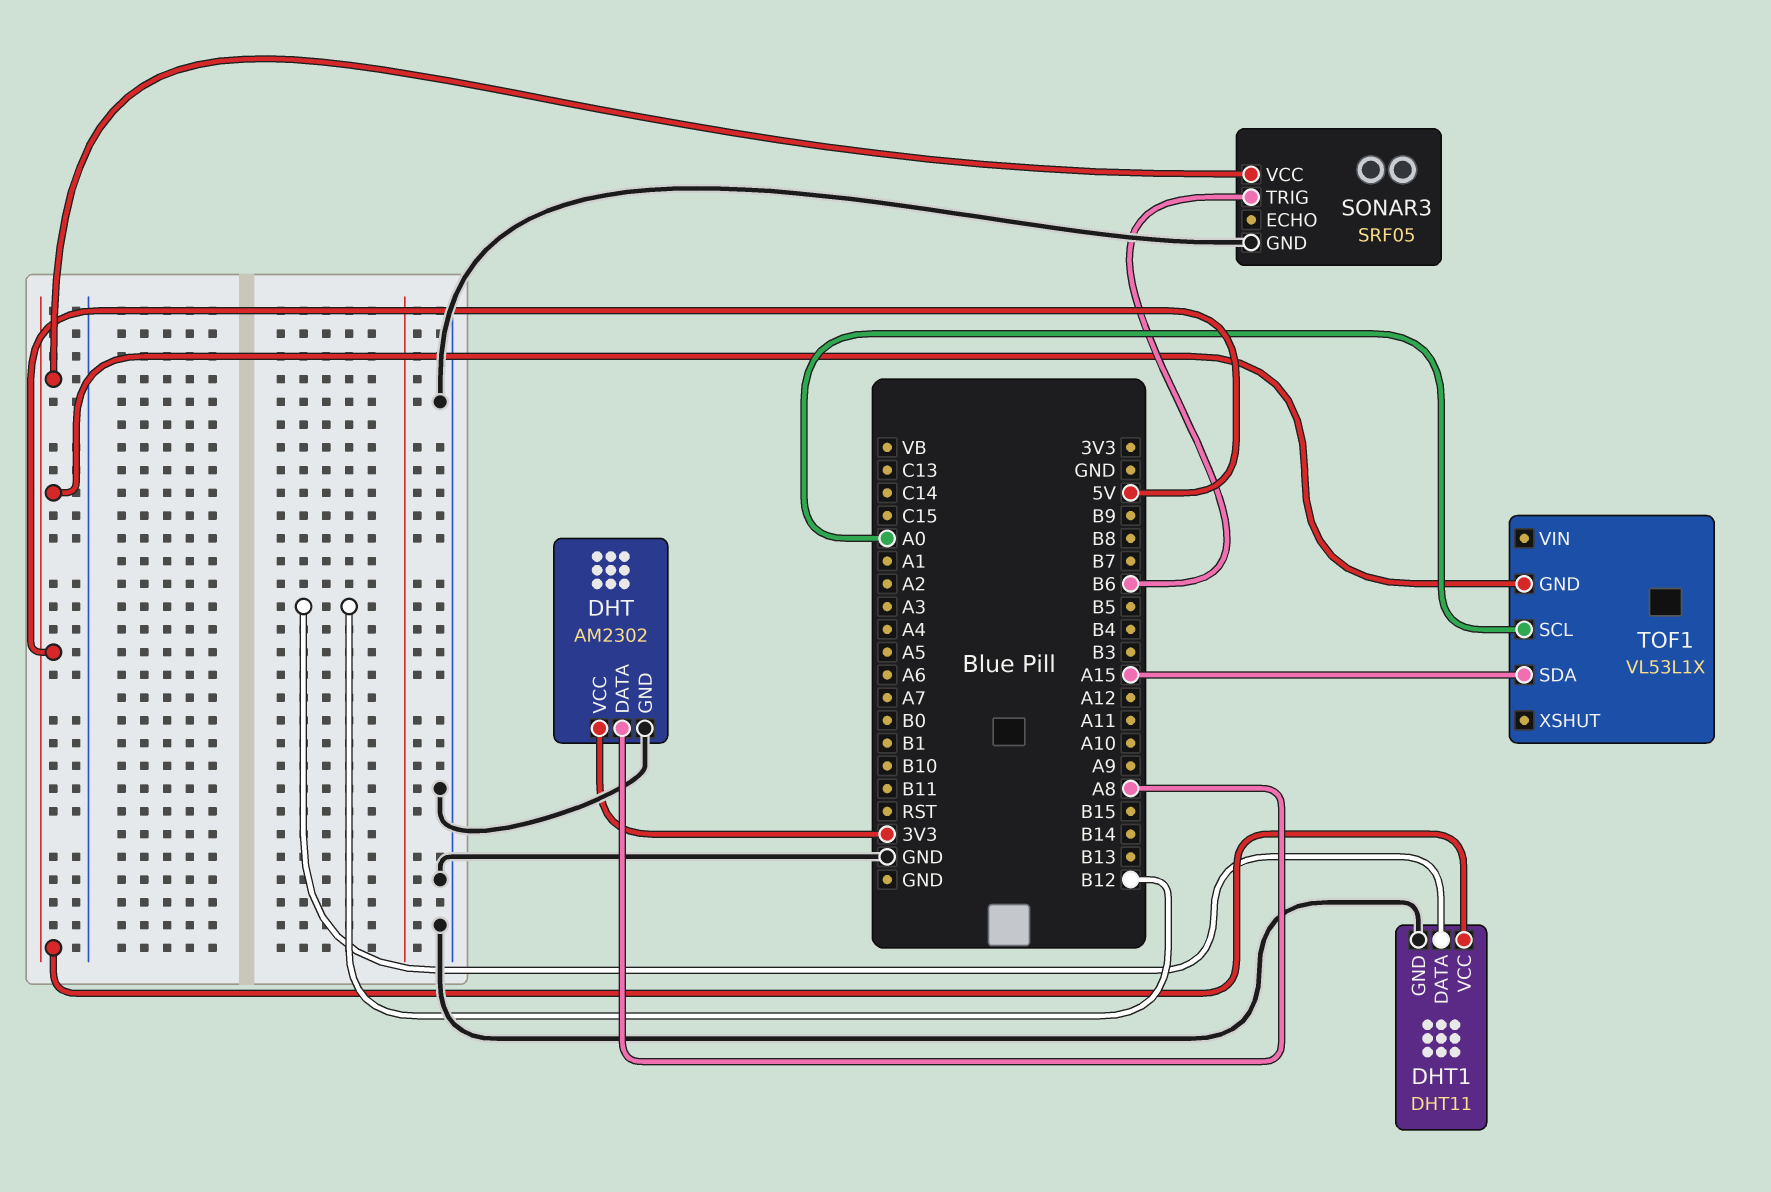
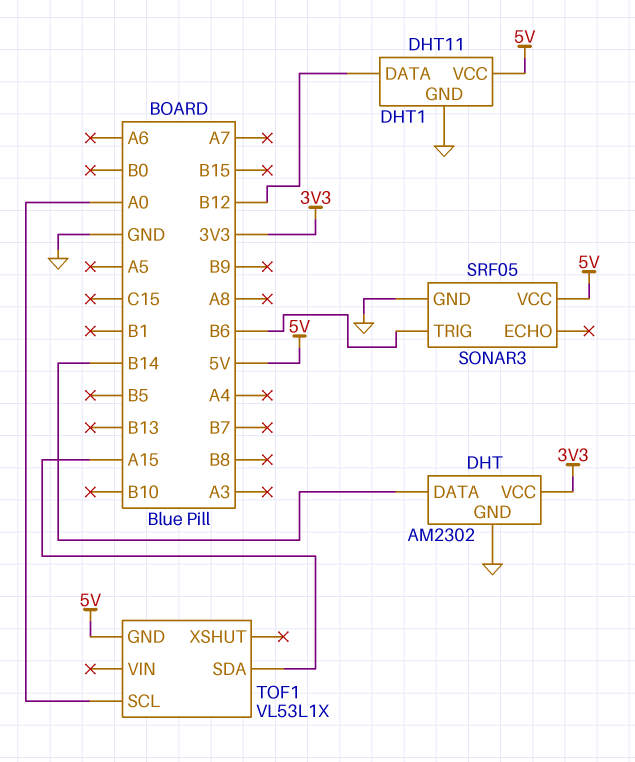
DHT pin DATA: A8 -> B14

